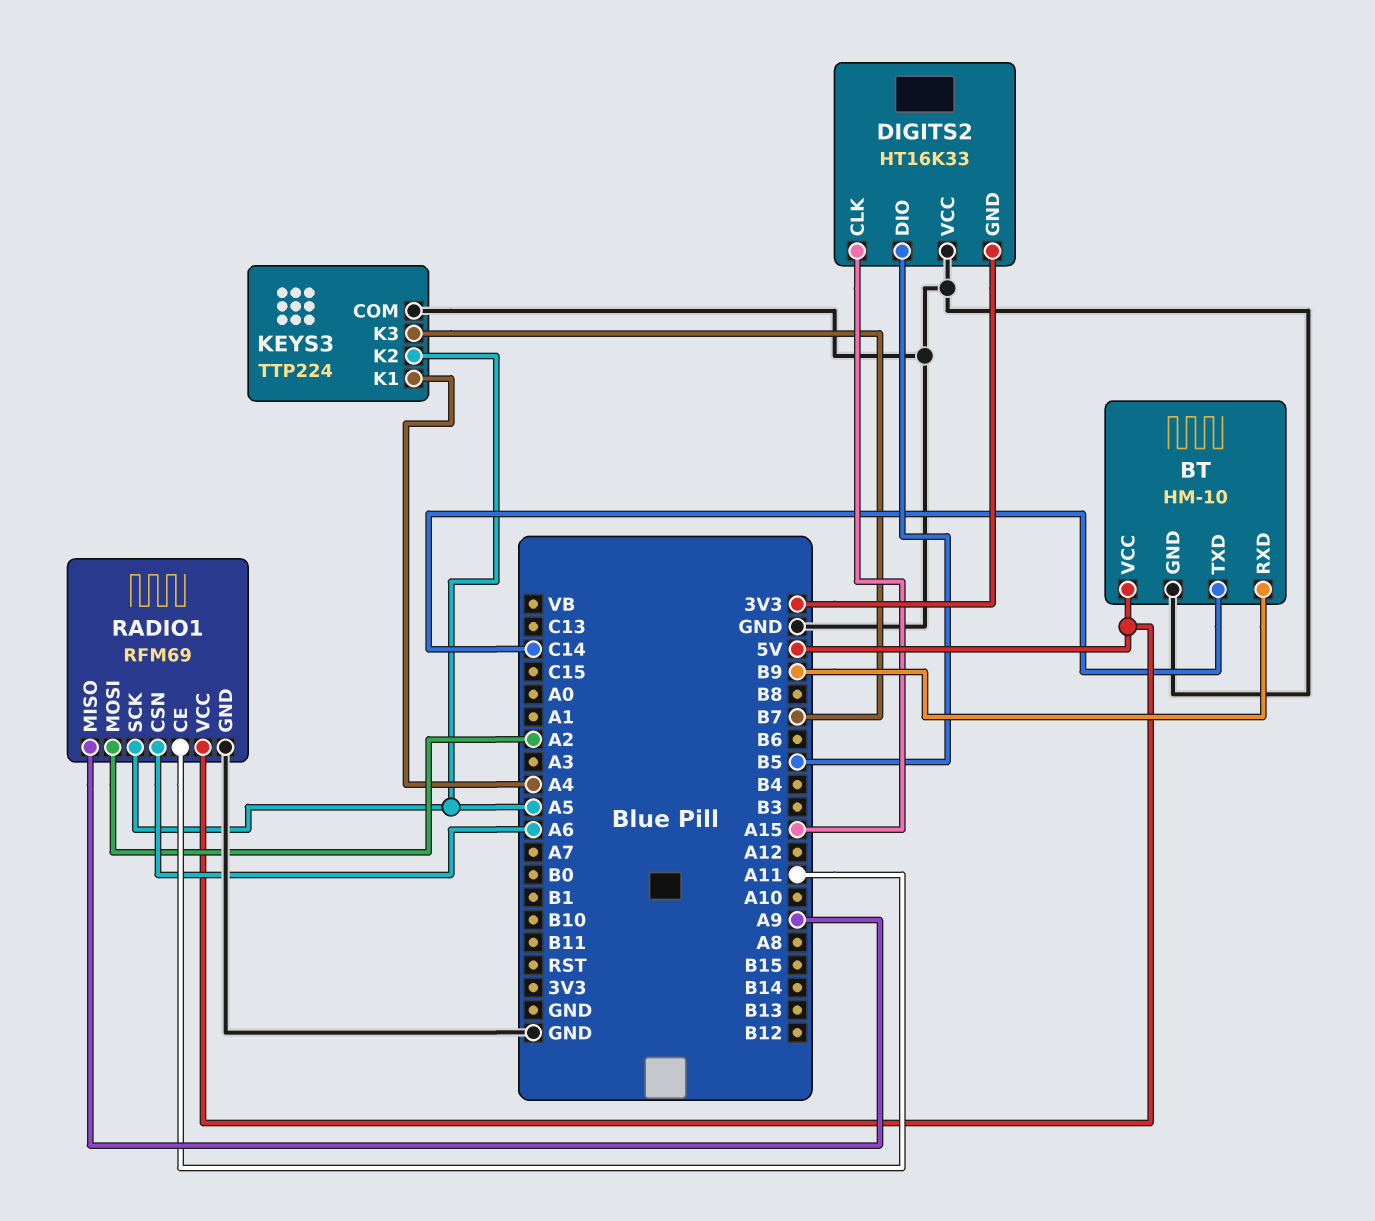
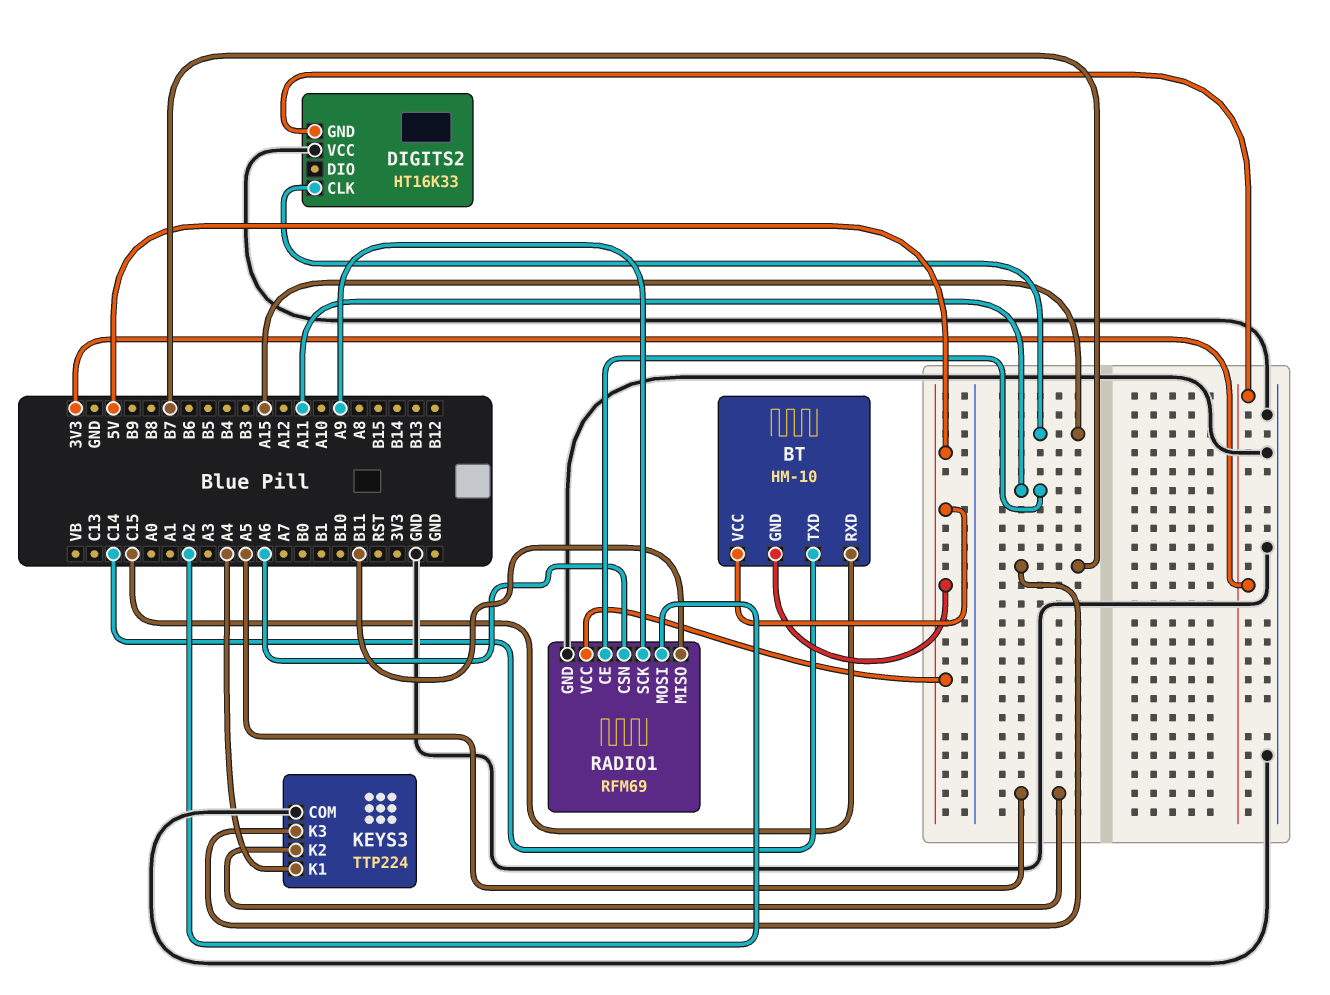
BT pin GND: GND -> 5V
BT pin RXD: B9 -> C15
DIGITS2 pin DIO: B5 -> none
RADIO1 pin MISO: A9 -> B11
RADIO1 pin SCK: A5 -> A9

